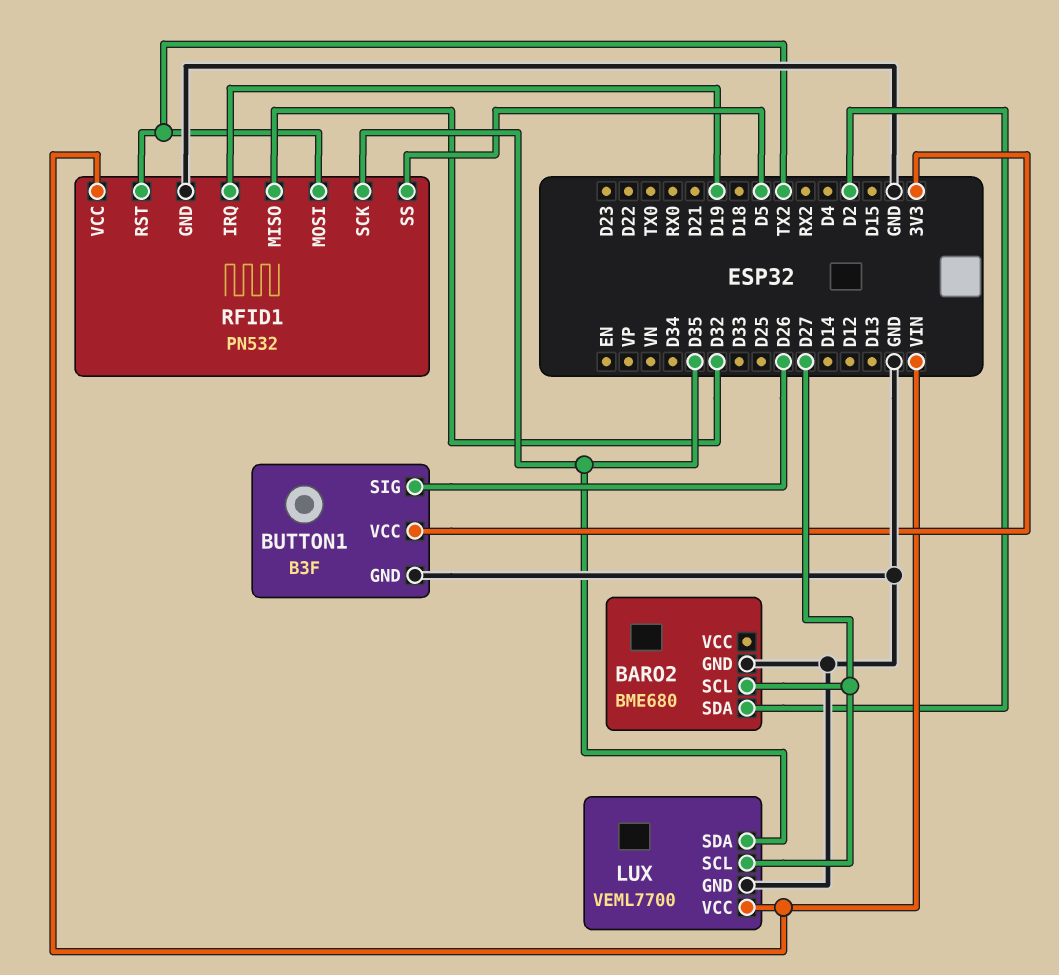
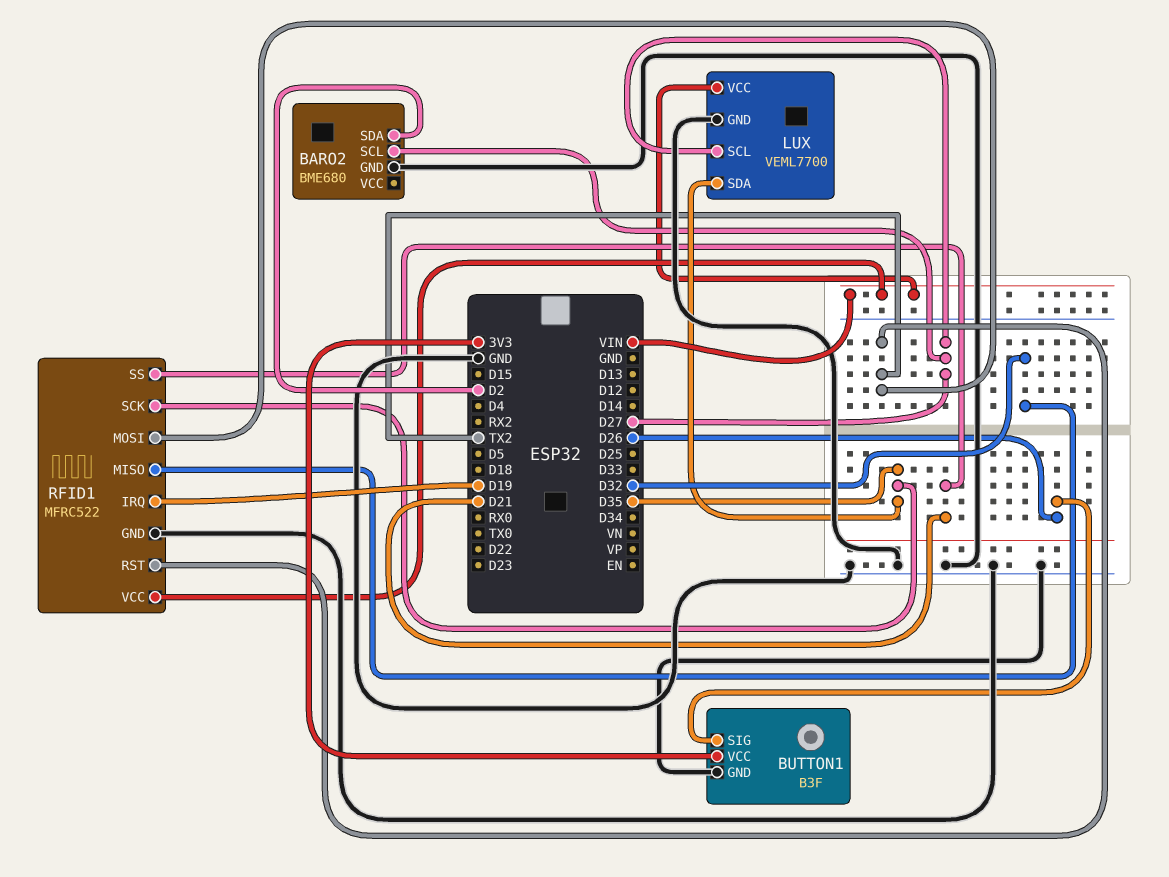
RFID1: PN532 -> MFRC522
RFID1 pin SS: D5 -> D21

